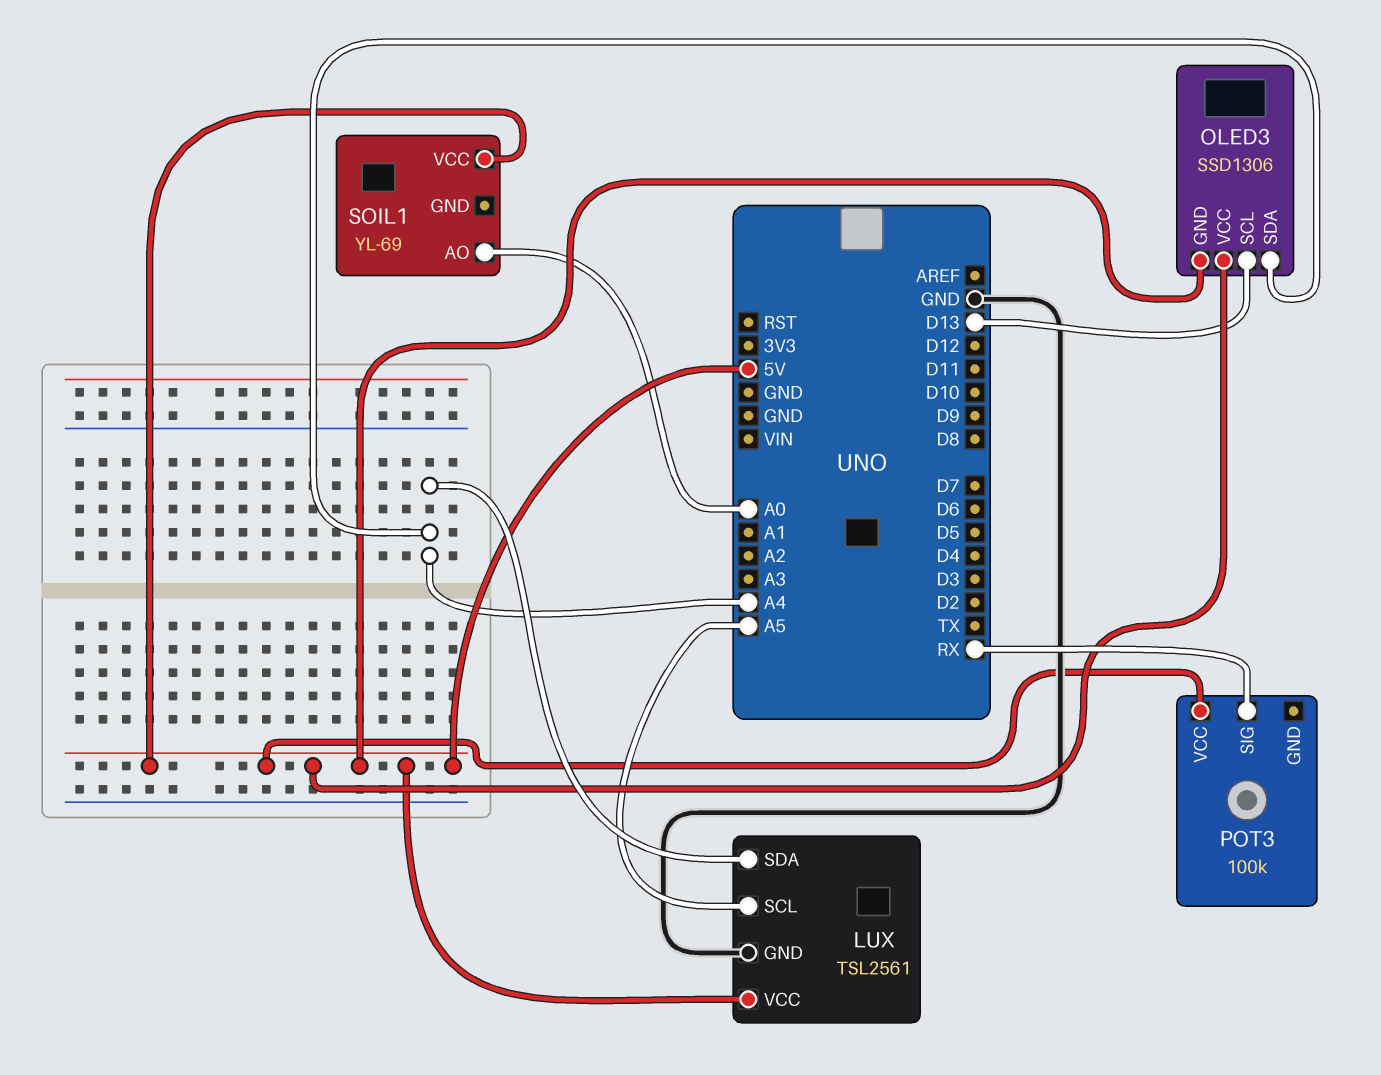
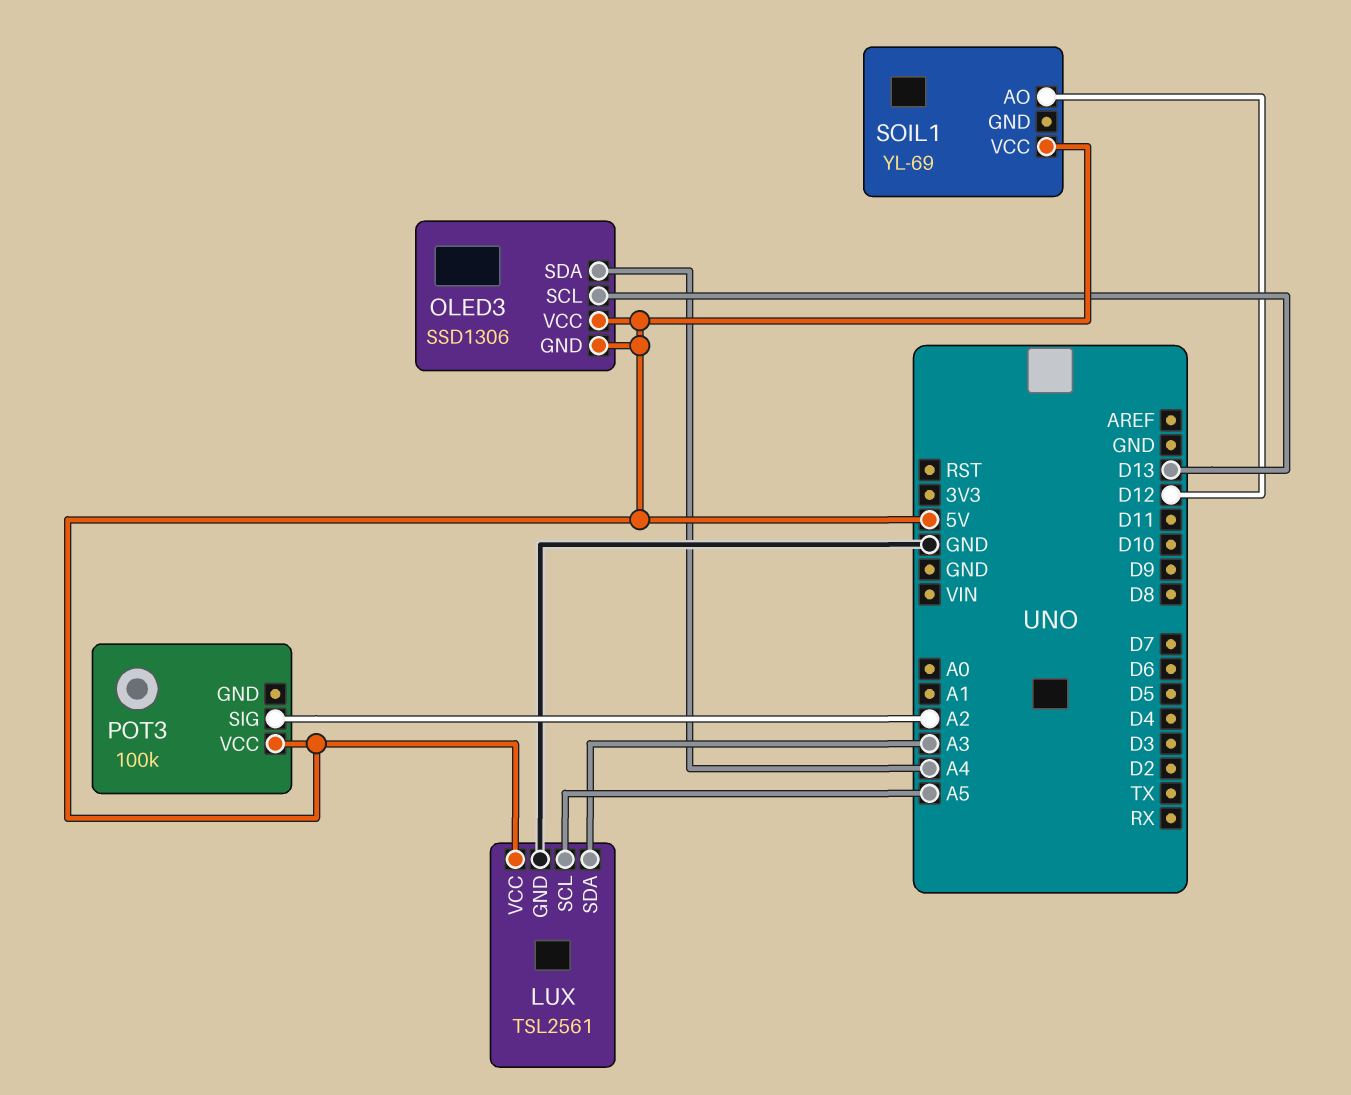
LUX pin SDA: A4 -> A3
POT3 pin SIG: RX -> A2
SOIL1 pin AO: A0 -> D12

